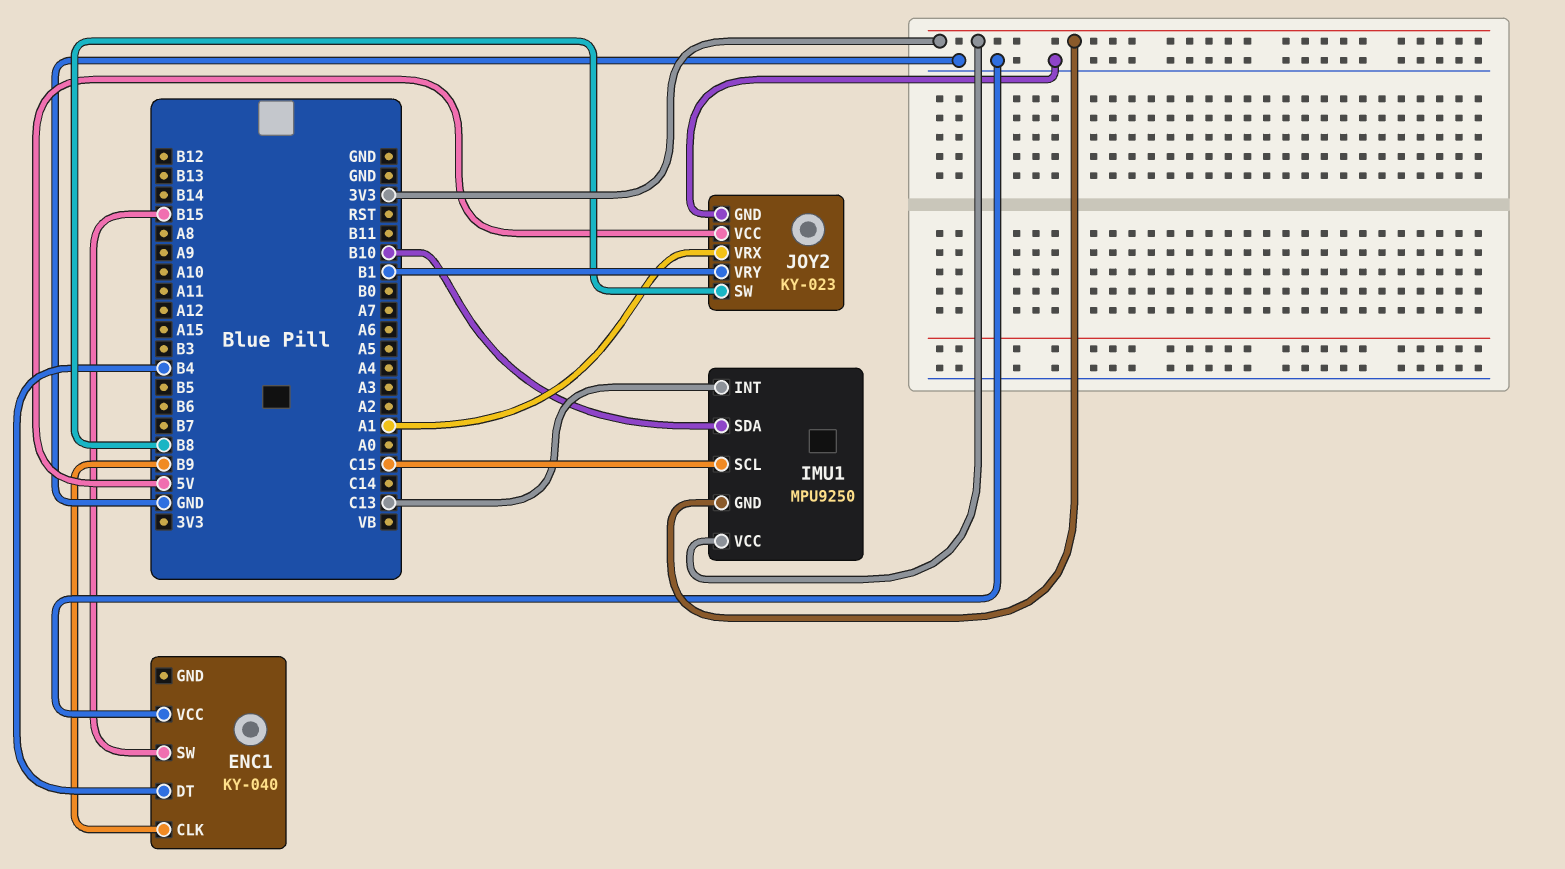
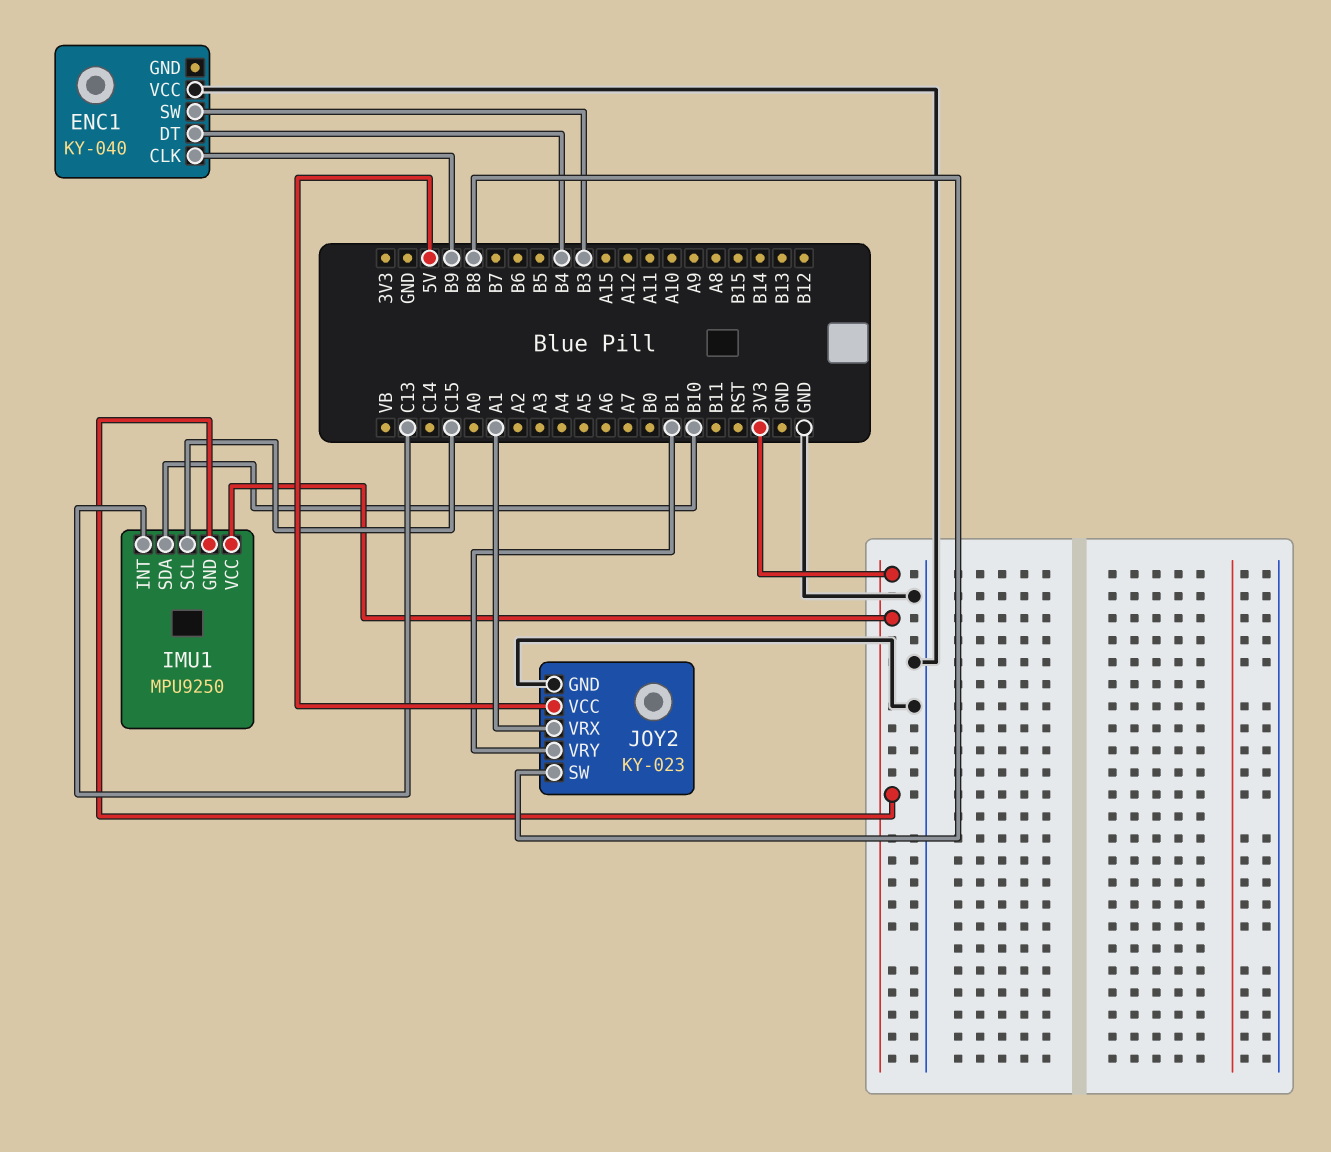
ENC1 pin SW: B15 -> B3

